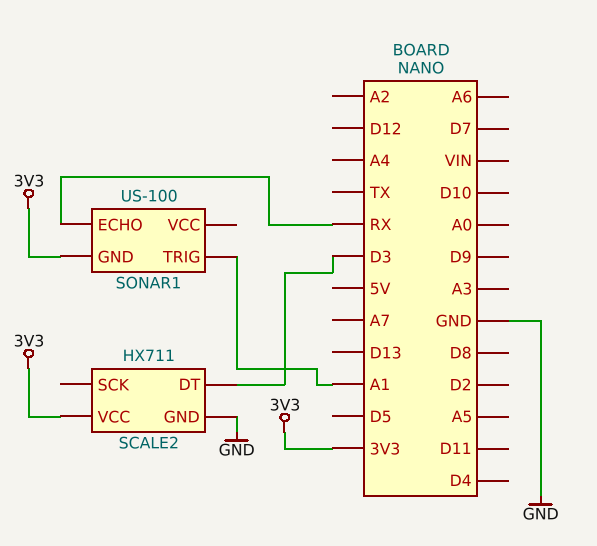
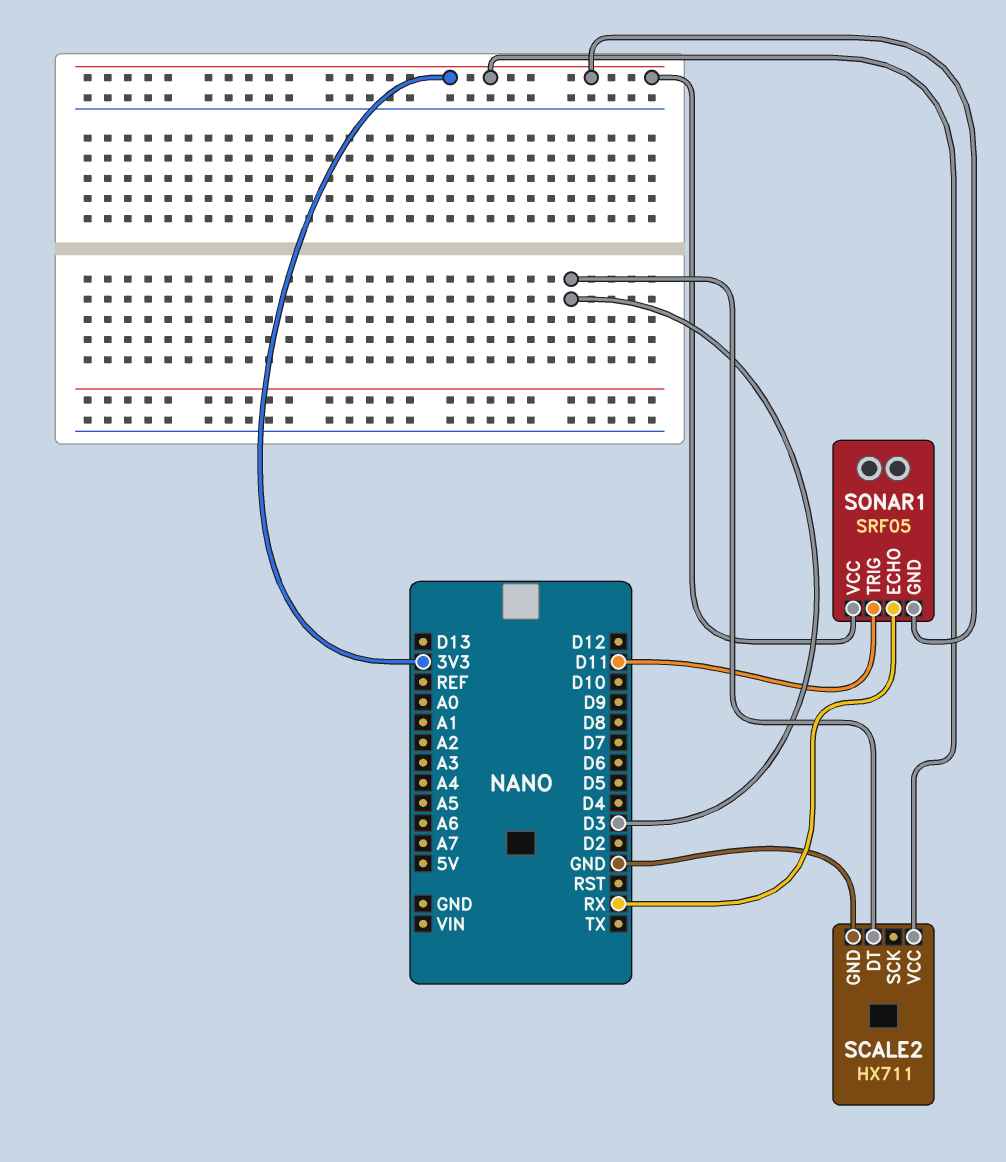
SONAR1: US-100 -> SRF05
SONAR1 pin TRIG: A1 -> D11
SONAR1 pin VCC: none -> 3V3

